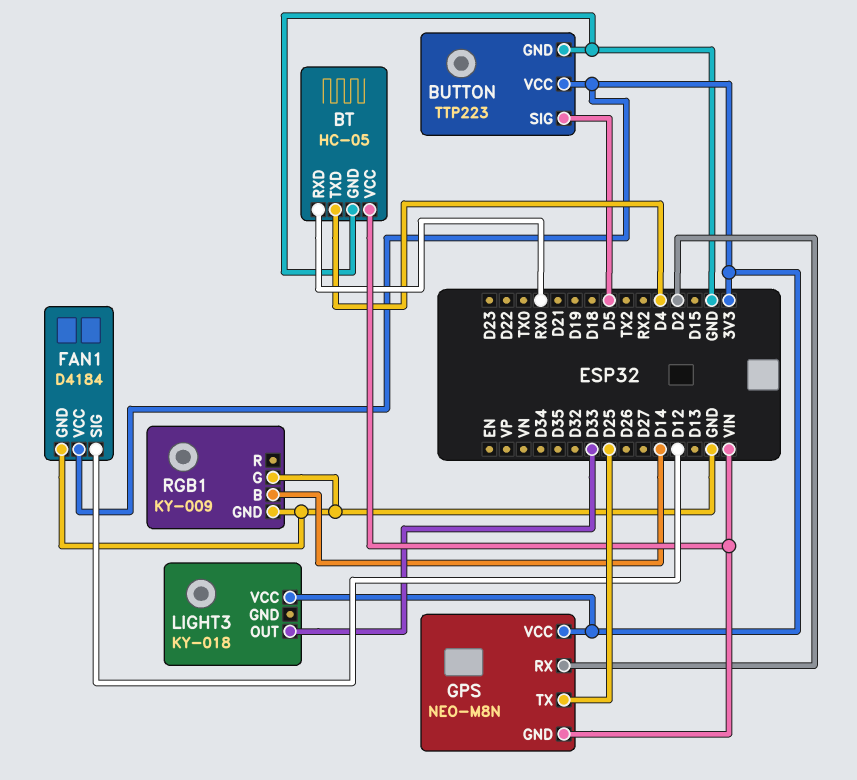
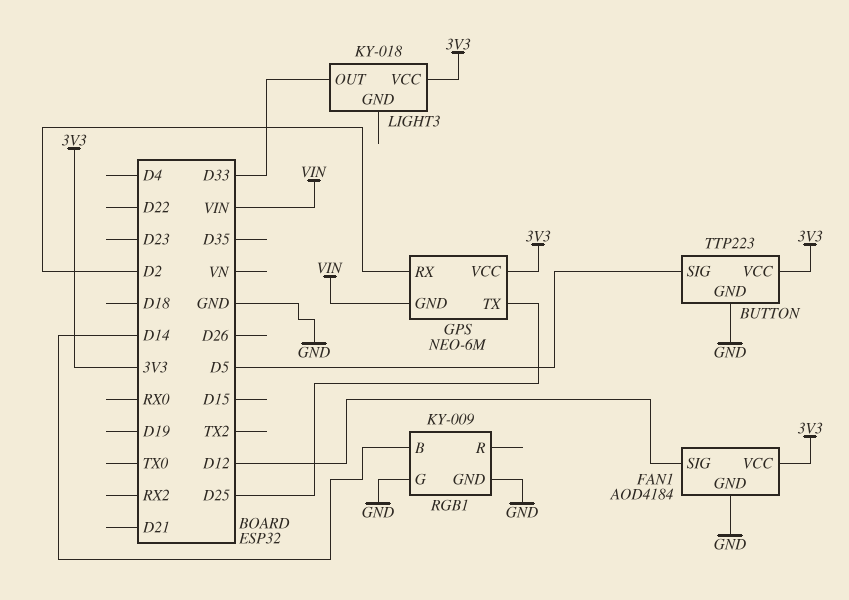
BT: HC-05 -> none
BT pin GND: GND -> none
BT pin RXD: RX0 -> none
BT pin TXD: D4 -> none
BT pin VCC: VIN -> none
FAN1: D4184 -> AOD4184
GPS: NEO-M8N -> NEO-6M

